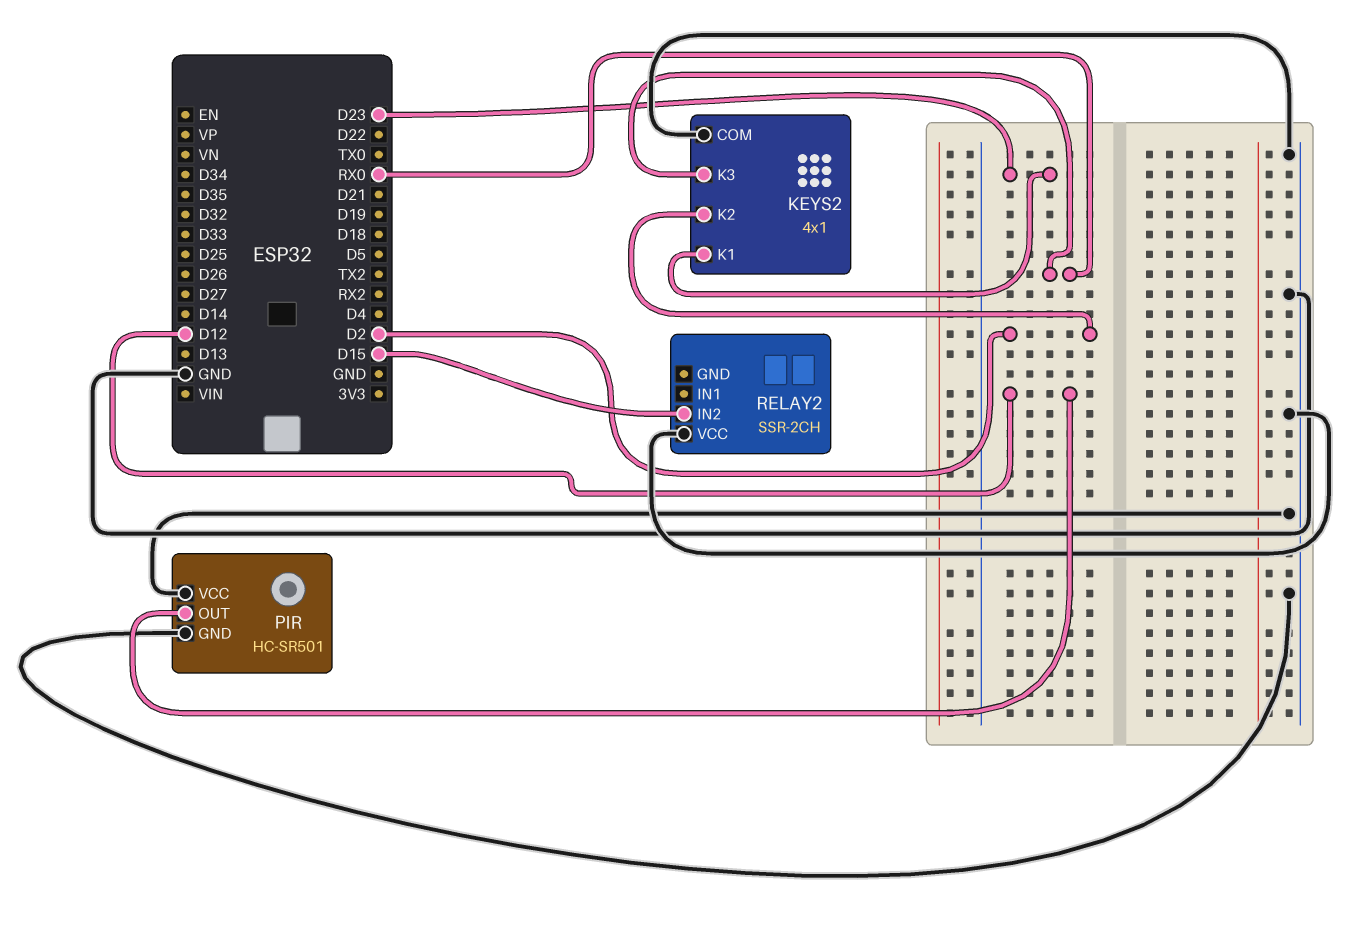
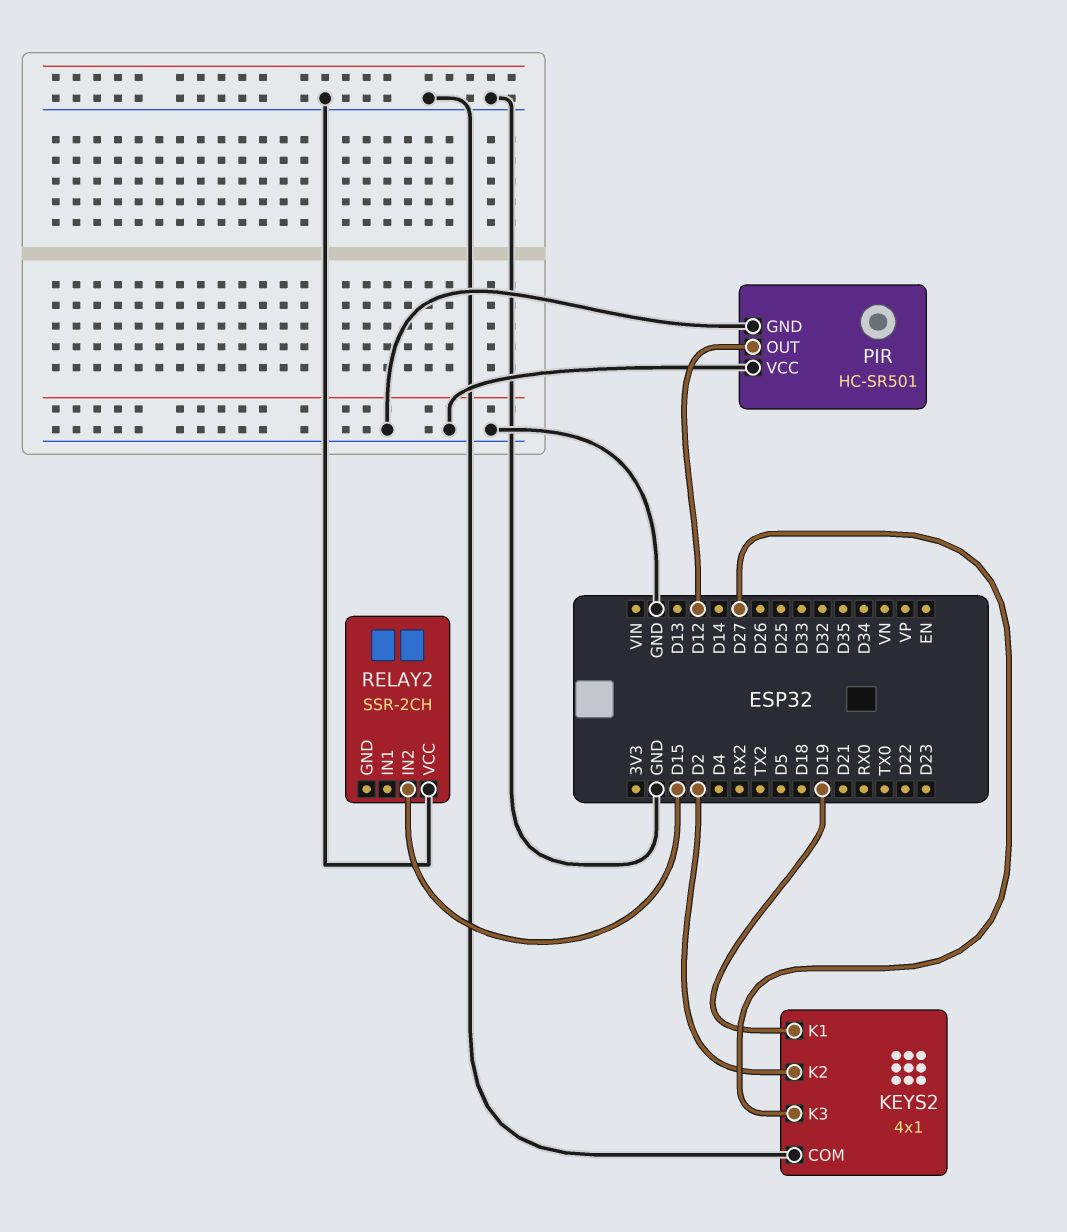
KEYS2 pin K1: D23 -> D19
KEYS2 pin K3: RX0 -> D27

